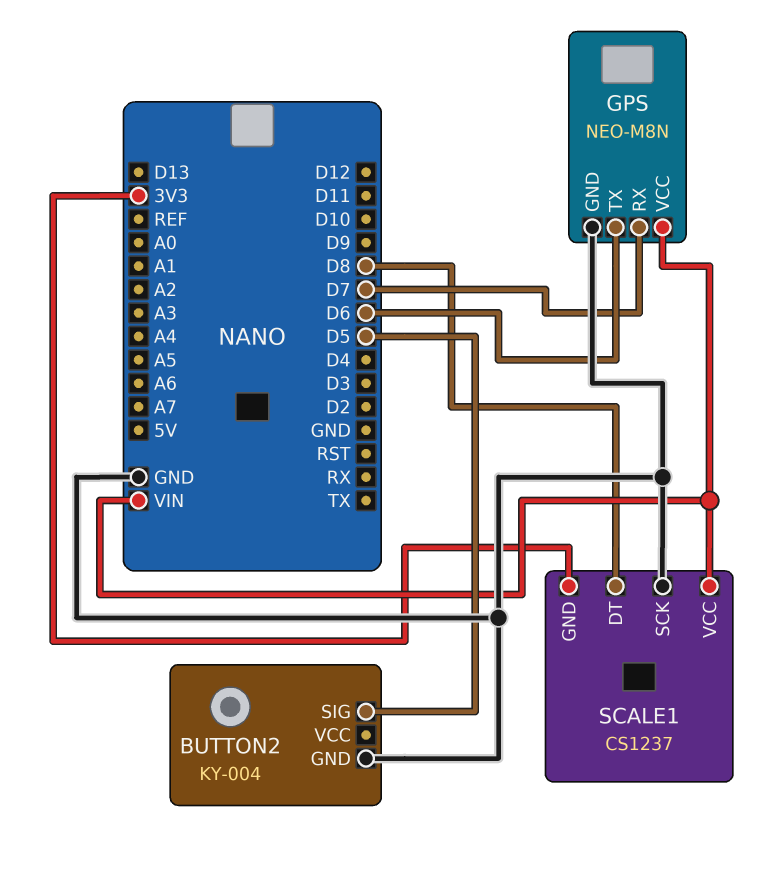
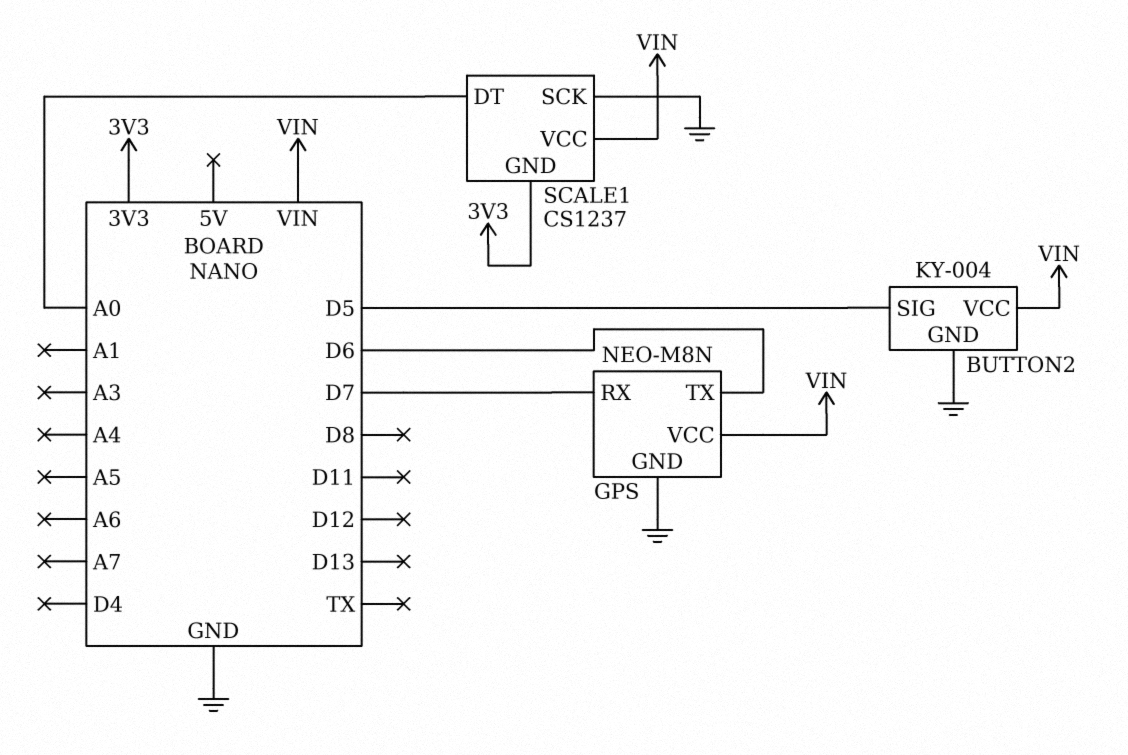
BUTTON2 pin VCC: none -> VIN
SCALE1 pin DT: D8 -> A0

